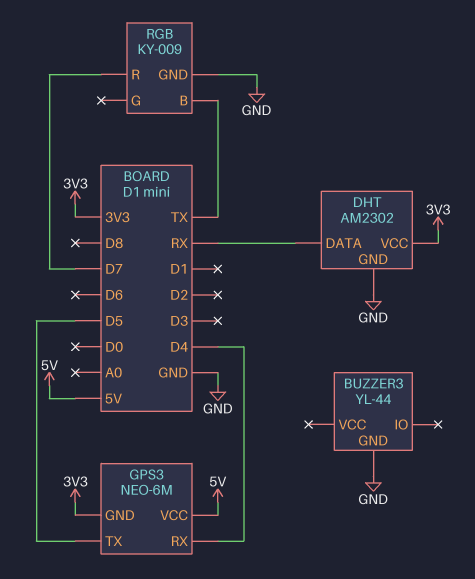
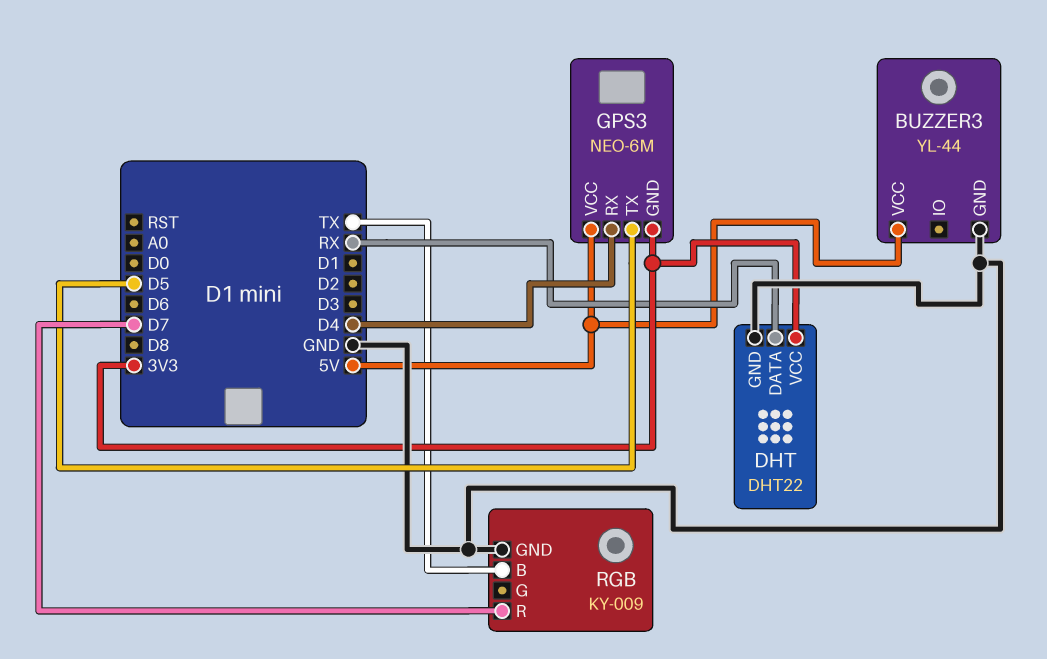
BUZZER3 pin VCC: none -> 5V
DHT: AM2302 -> DHT22

